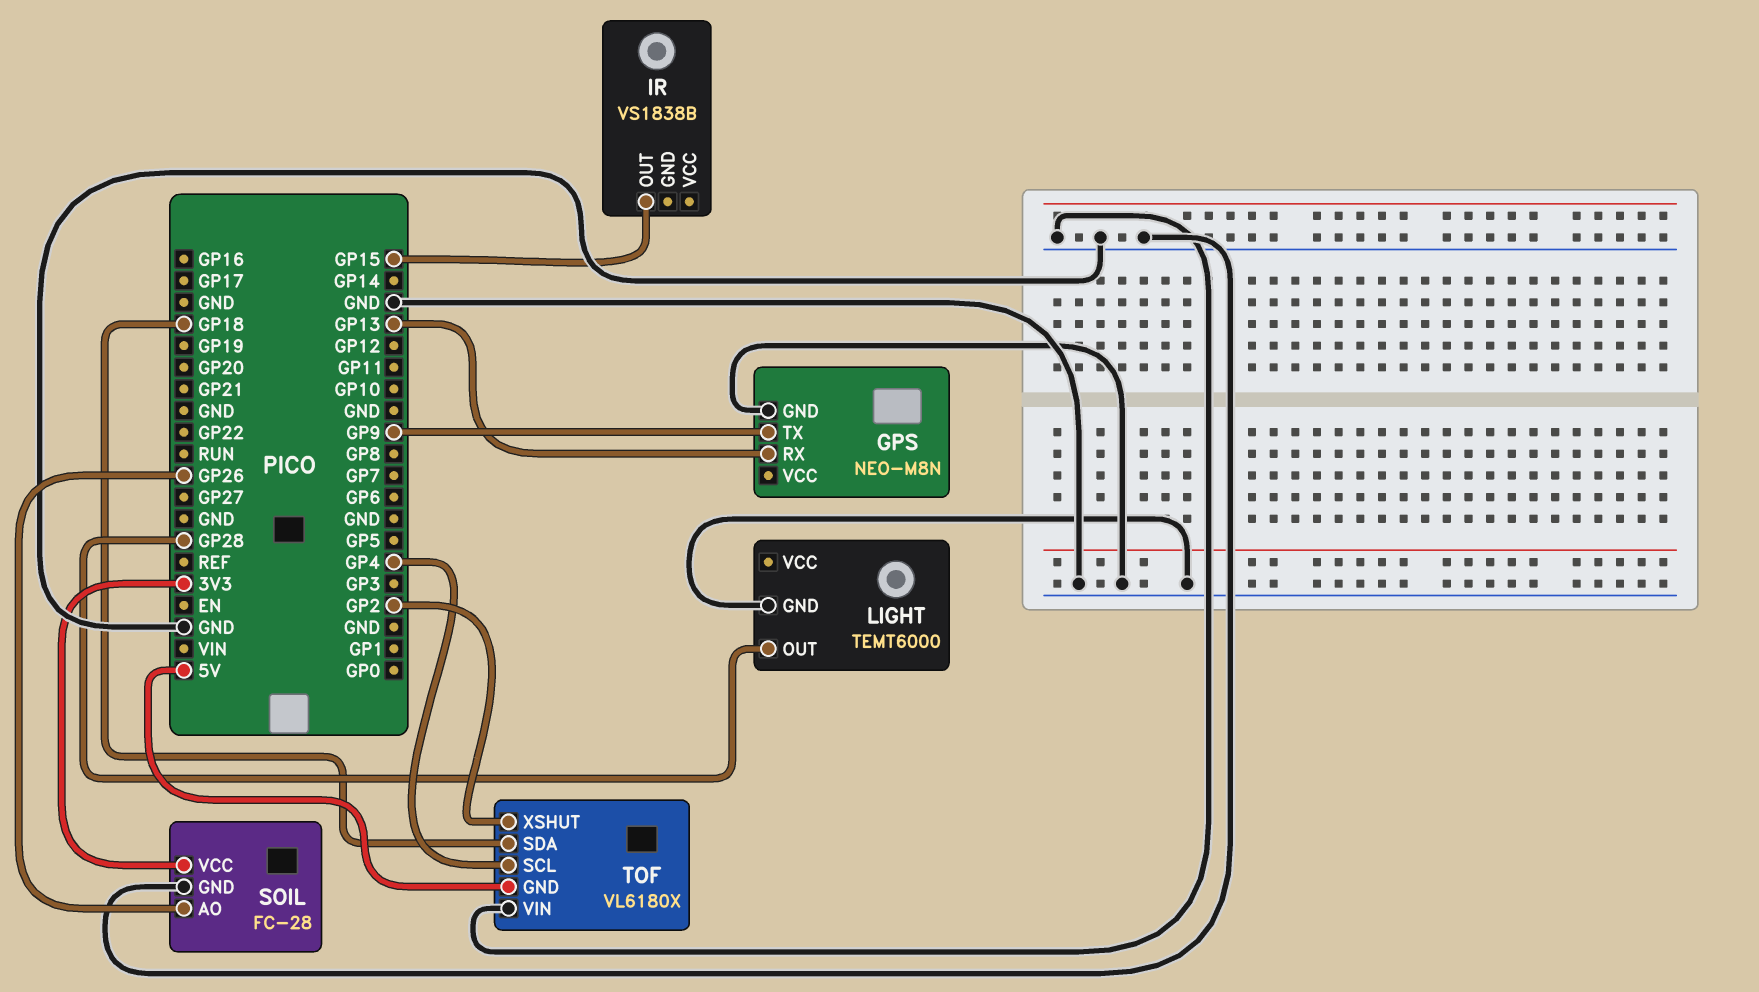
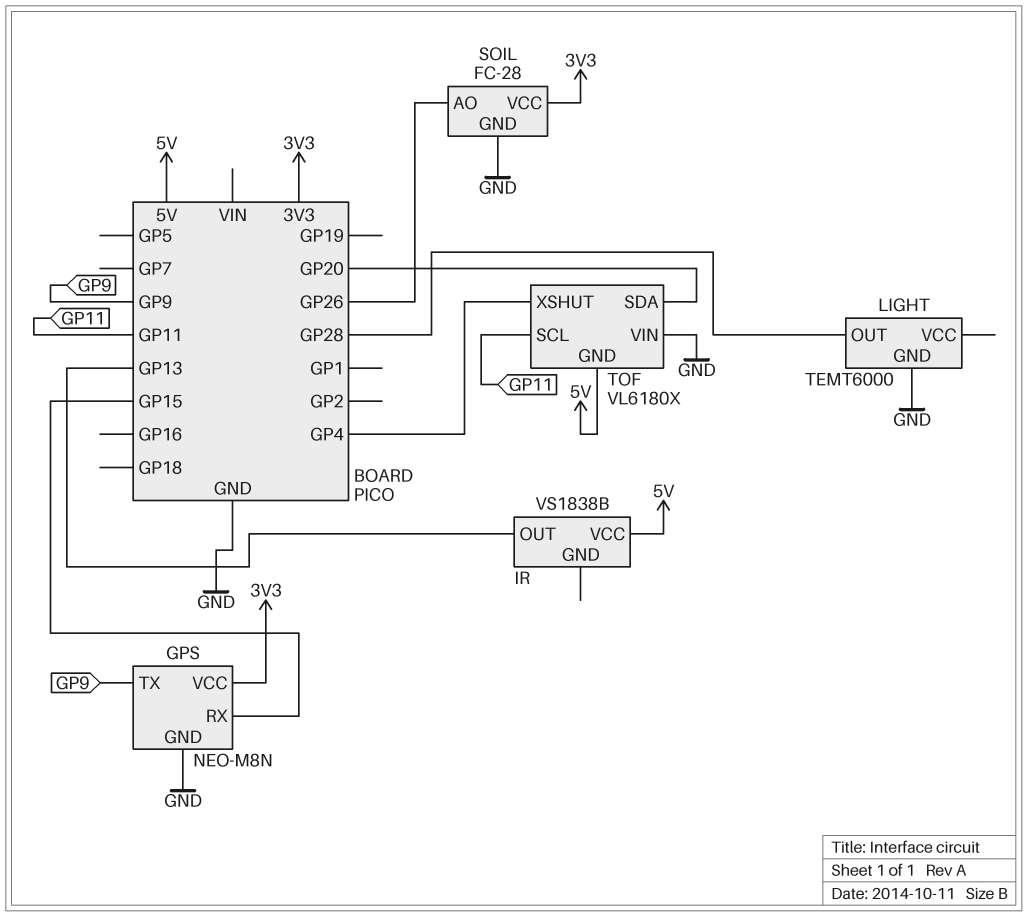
GPS pin RX: GP13 -> GP15
GPS pin VCC: none -> 3V3
IR pin OUT: GP15 -> GP13
IR pin VCC: none -> 5V
TOF pin SCL: GP4 -> GP11
TOF pin SDA: GP18 -> GP20
TOF pin XSHUT: GP2 -> GP4

